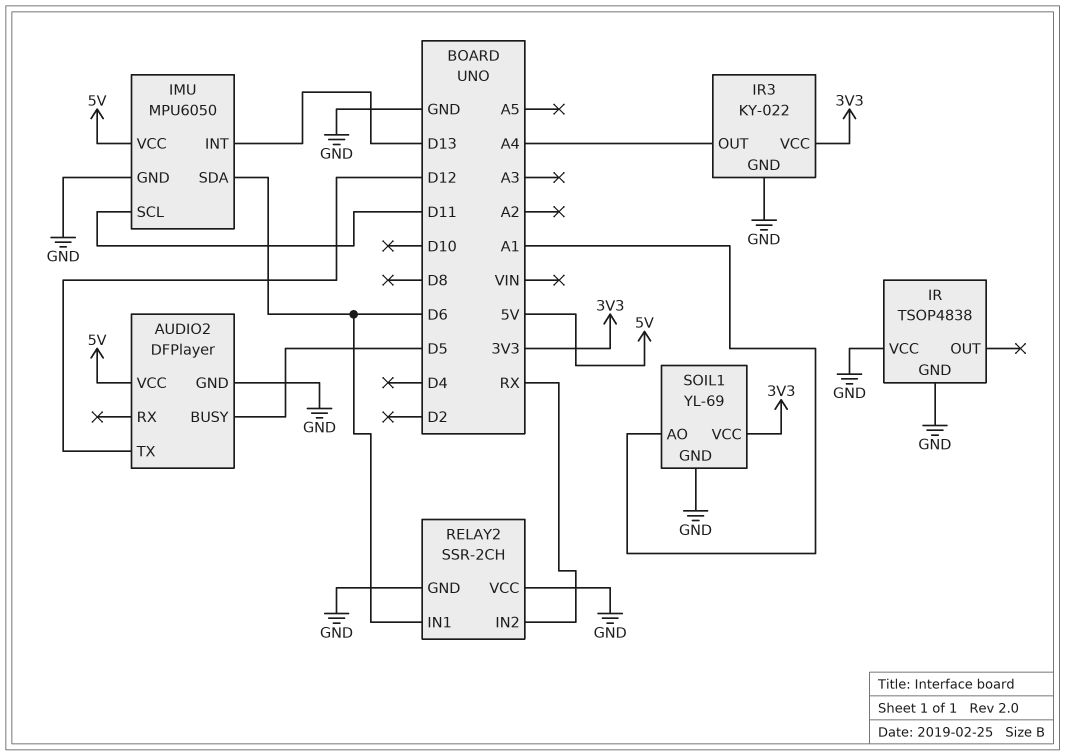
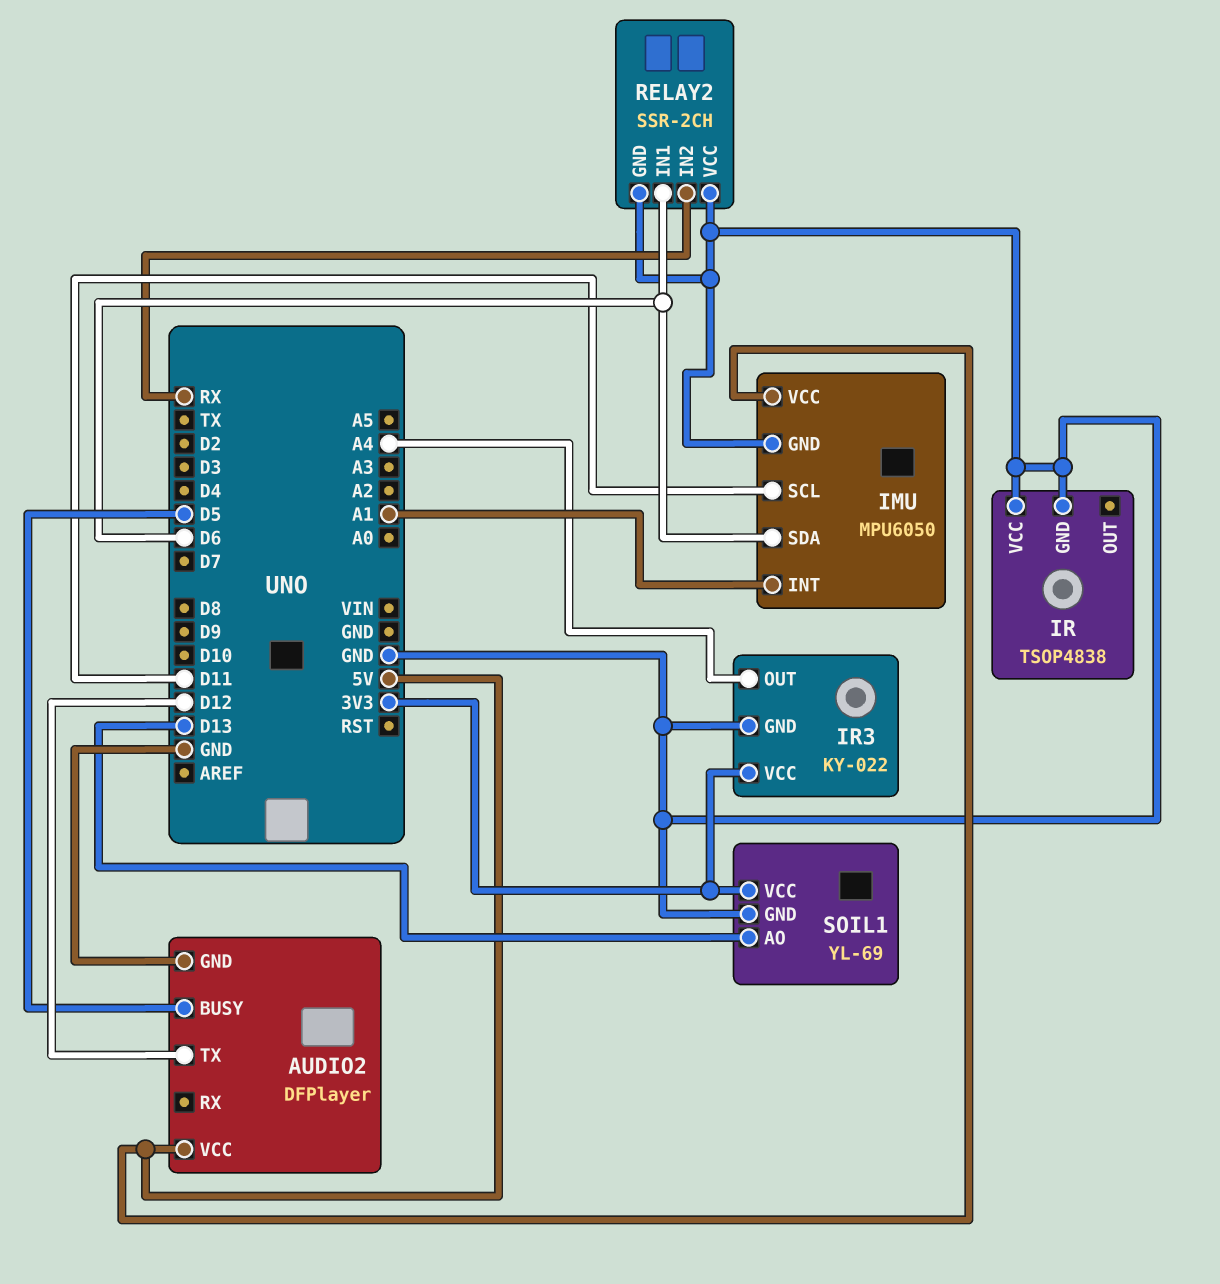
IMU pin INT: D13 -> A1
SOIL1 pin AO: A1 -> D13

